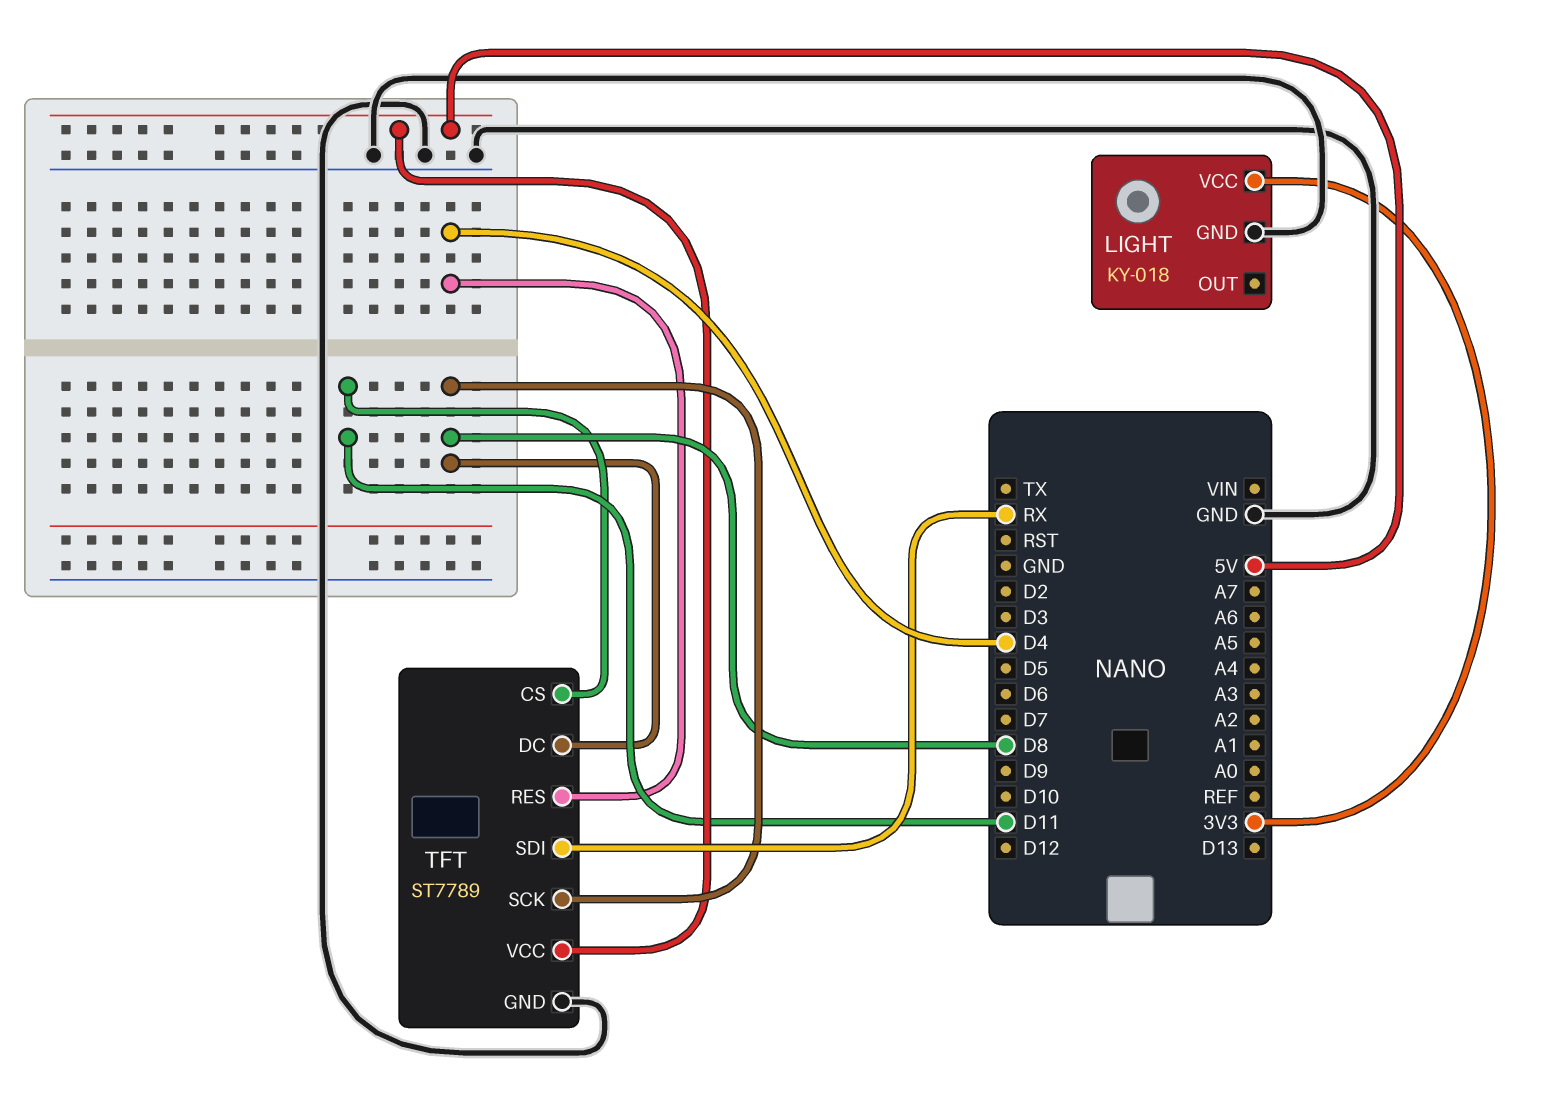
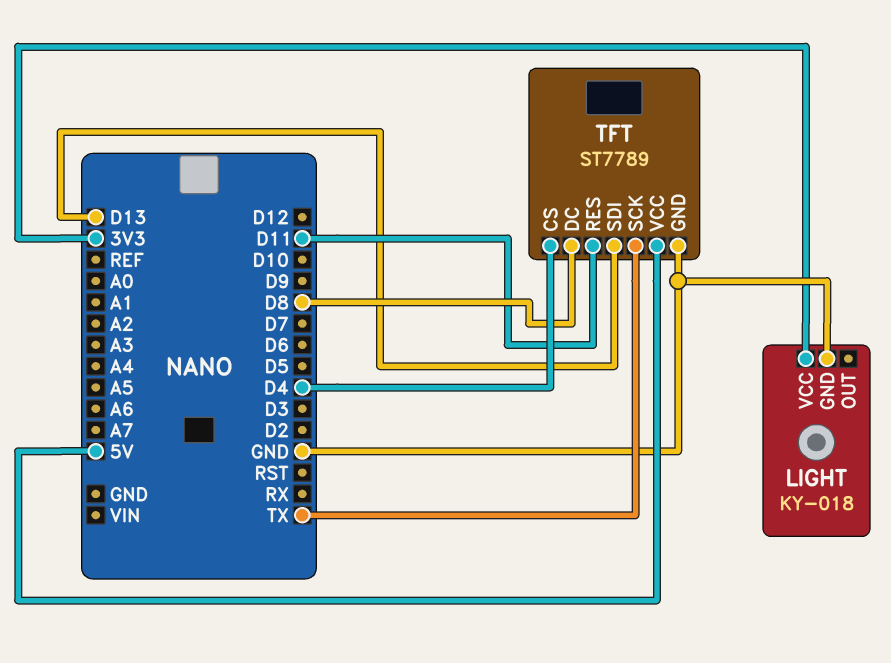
TFT pin CS: D11 -> D4
TFT pin RES: D4 -> D11
TFT pin SCK: D8 -> TX
TFT pin SDI: RX -> D13

